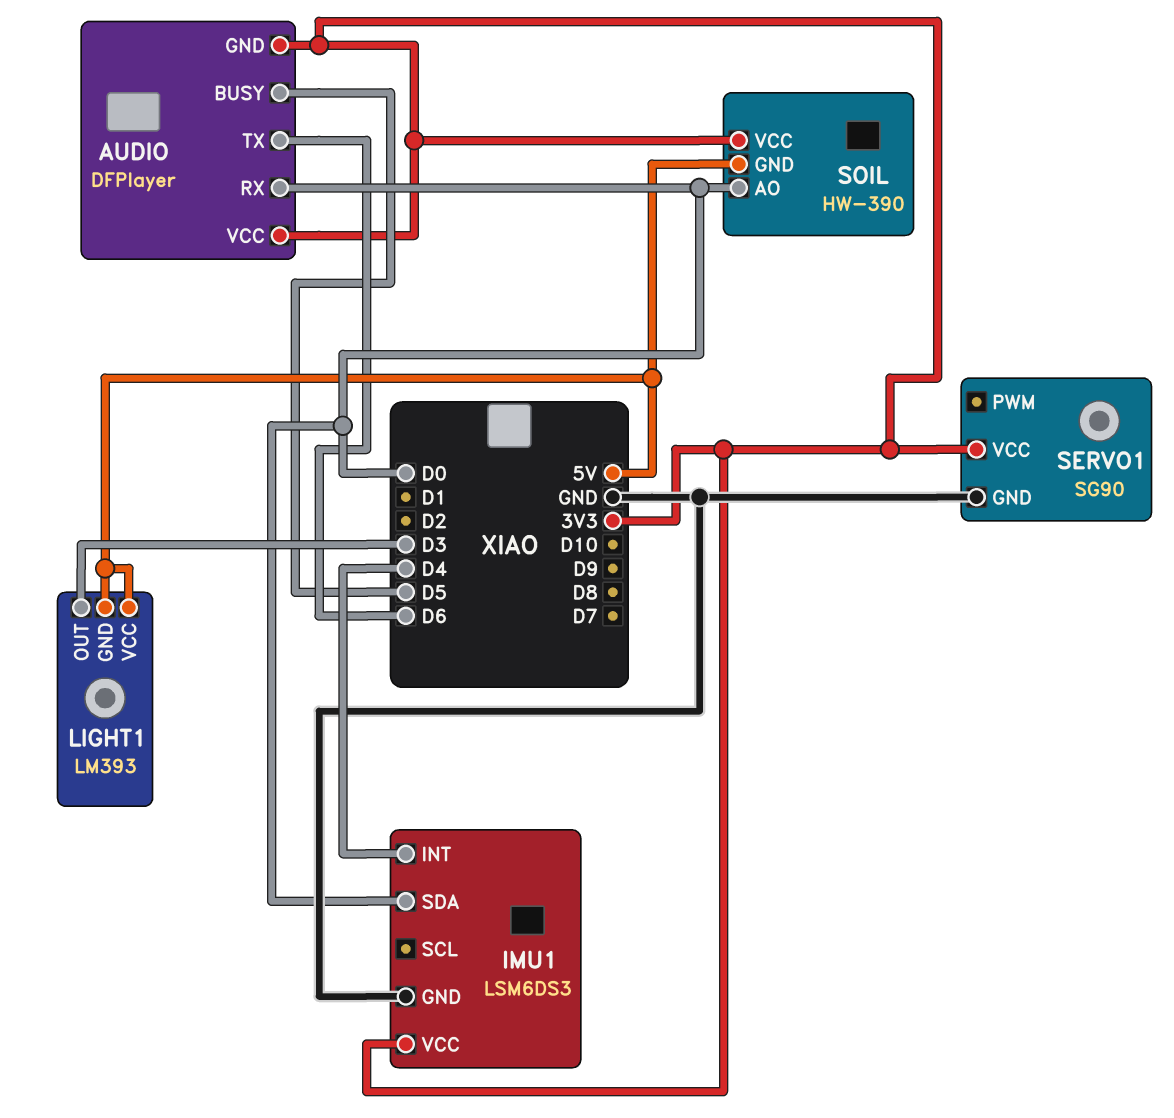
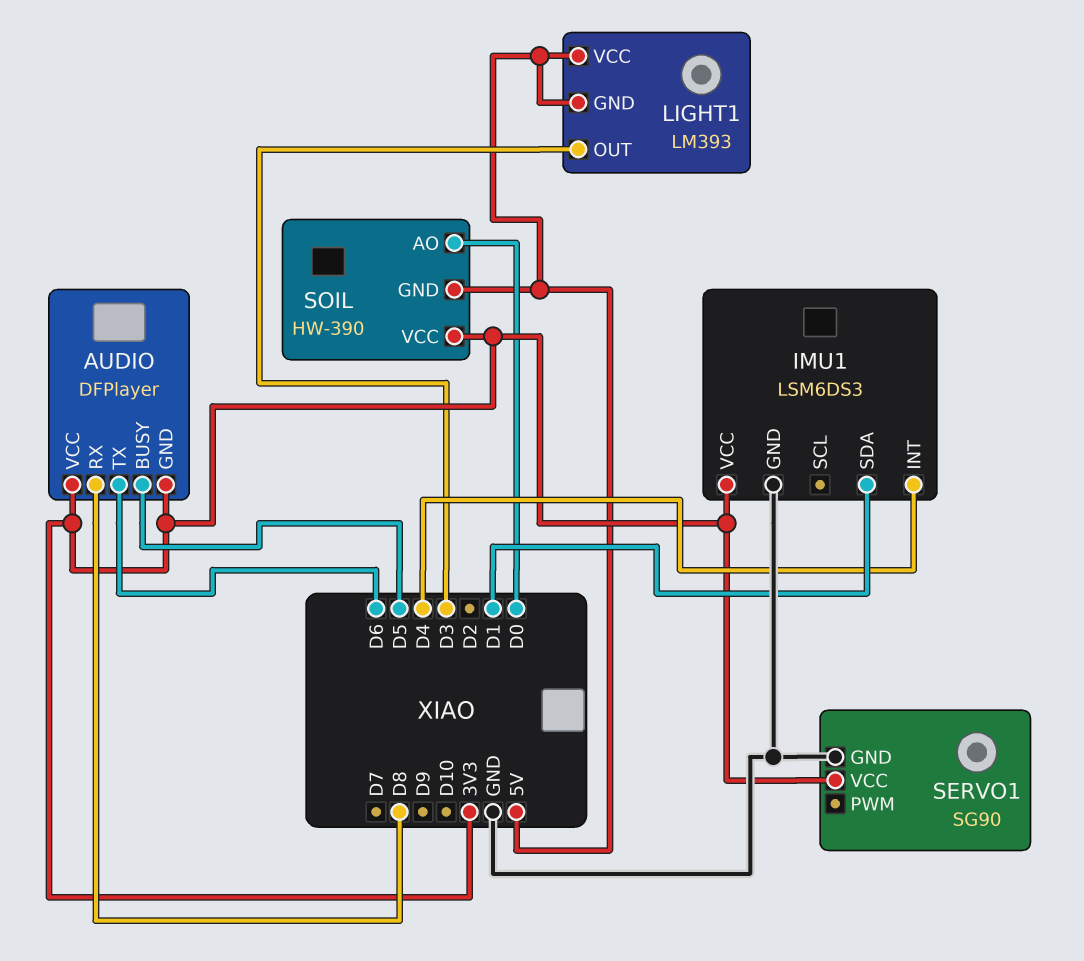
AUDIO pin RX: D0 -> D8
IMU1 pin SDA: D0 -> D1

